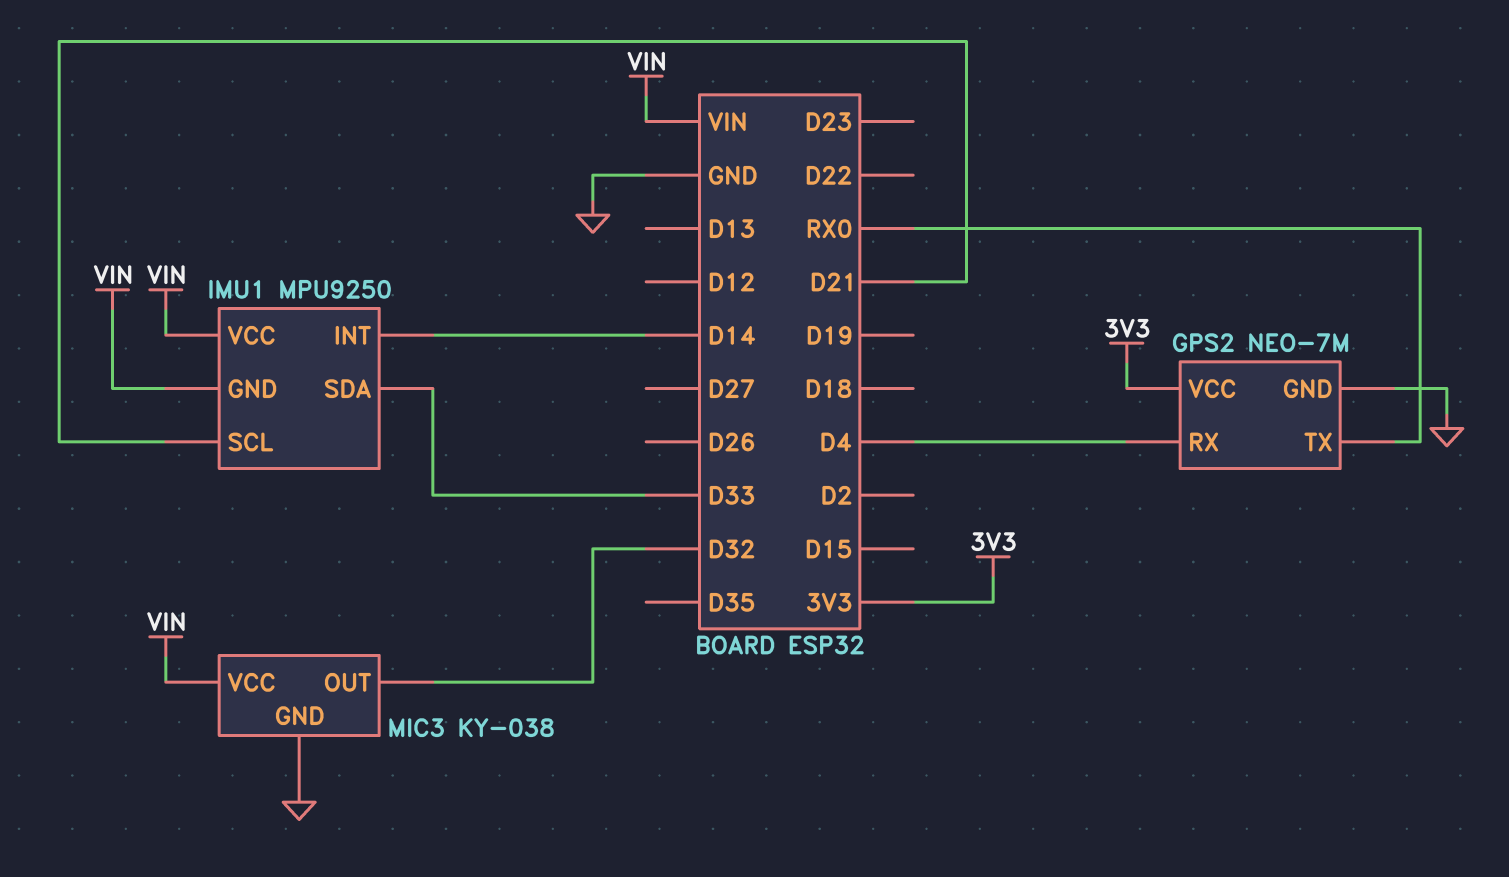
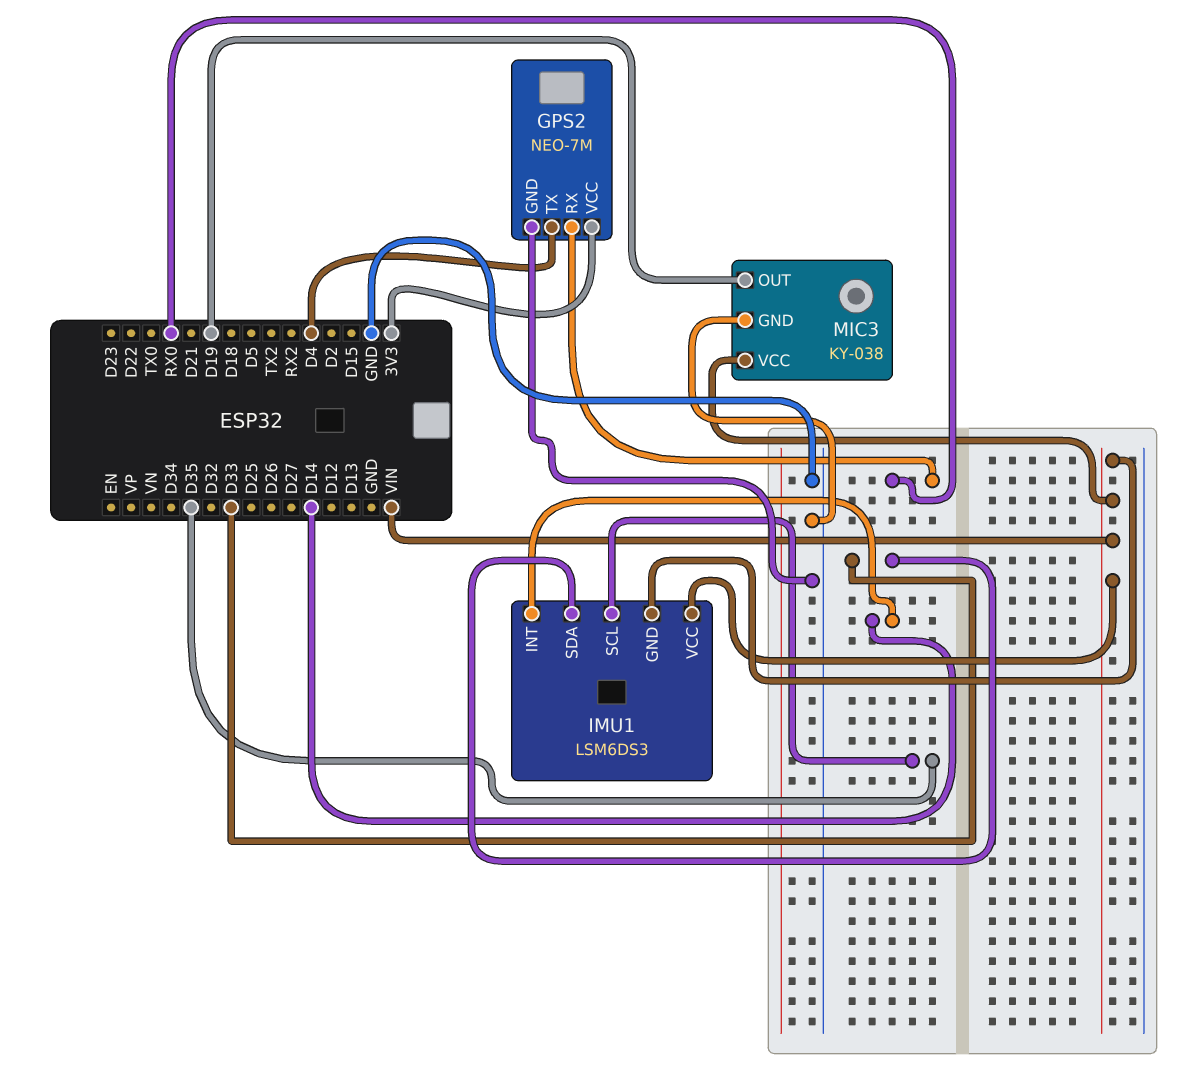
GPS2 pin RX: D4 -> RX0
GPS2 pin TX: RX0 -> D4
IMU1: MPU9250 -> LSM6DS3
IMU1 pin SCL: D21 -> D35
MIC3 pin OUT: D32 -> D19

